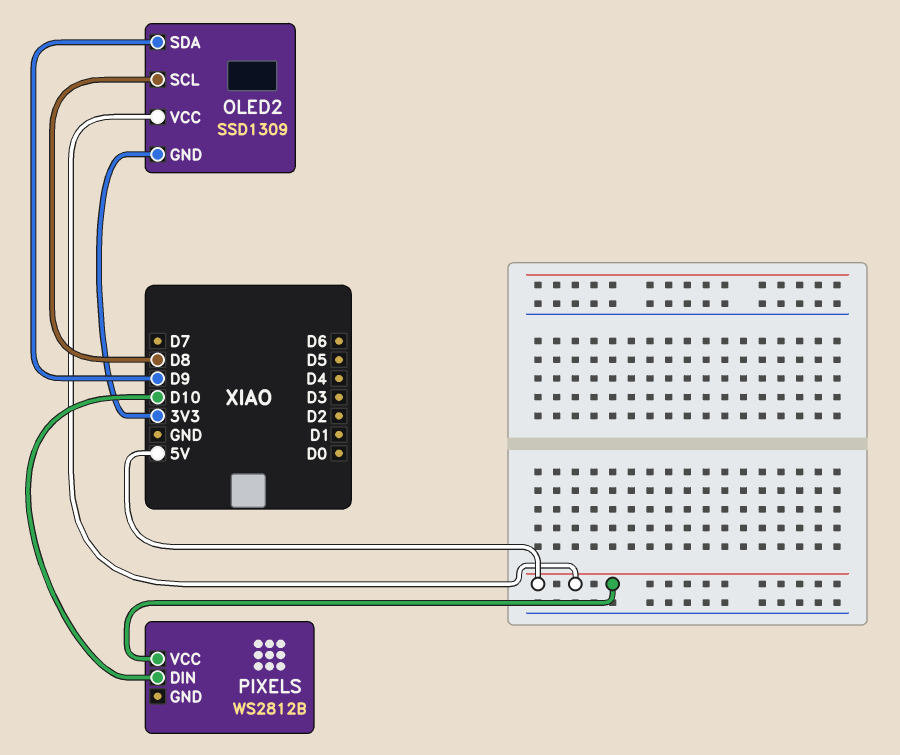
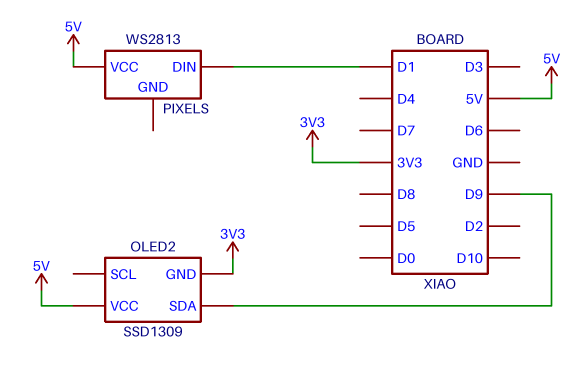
OLED2 pin SCL: D8 -> none
PIXELS: WS2812B -> WS2813
PIXELS pin DIN: D10 -> D1

